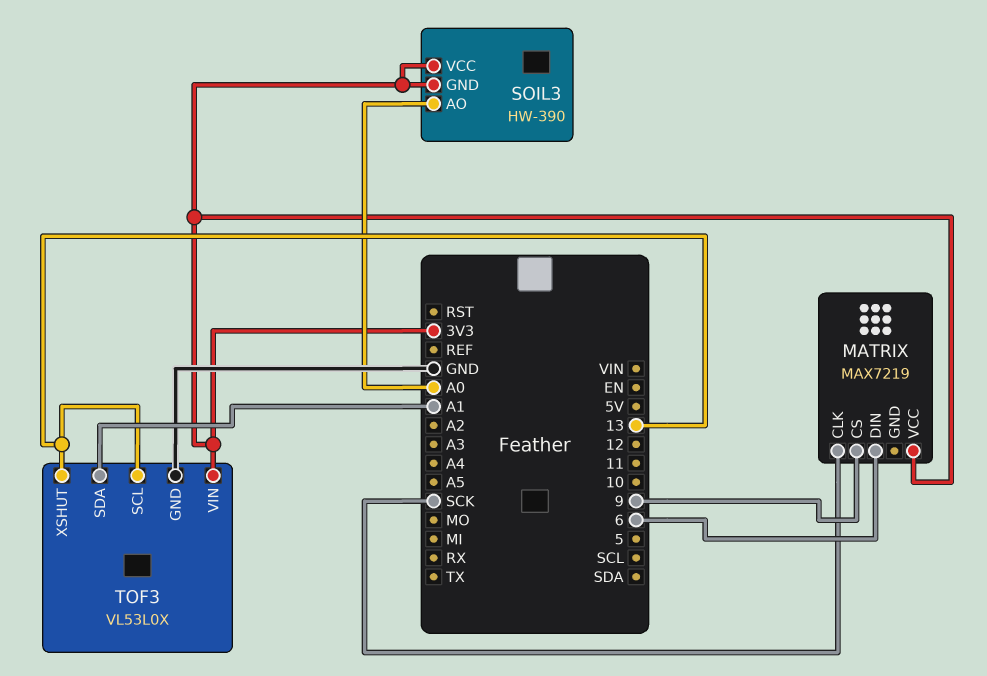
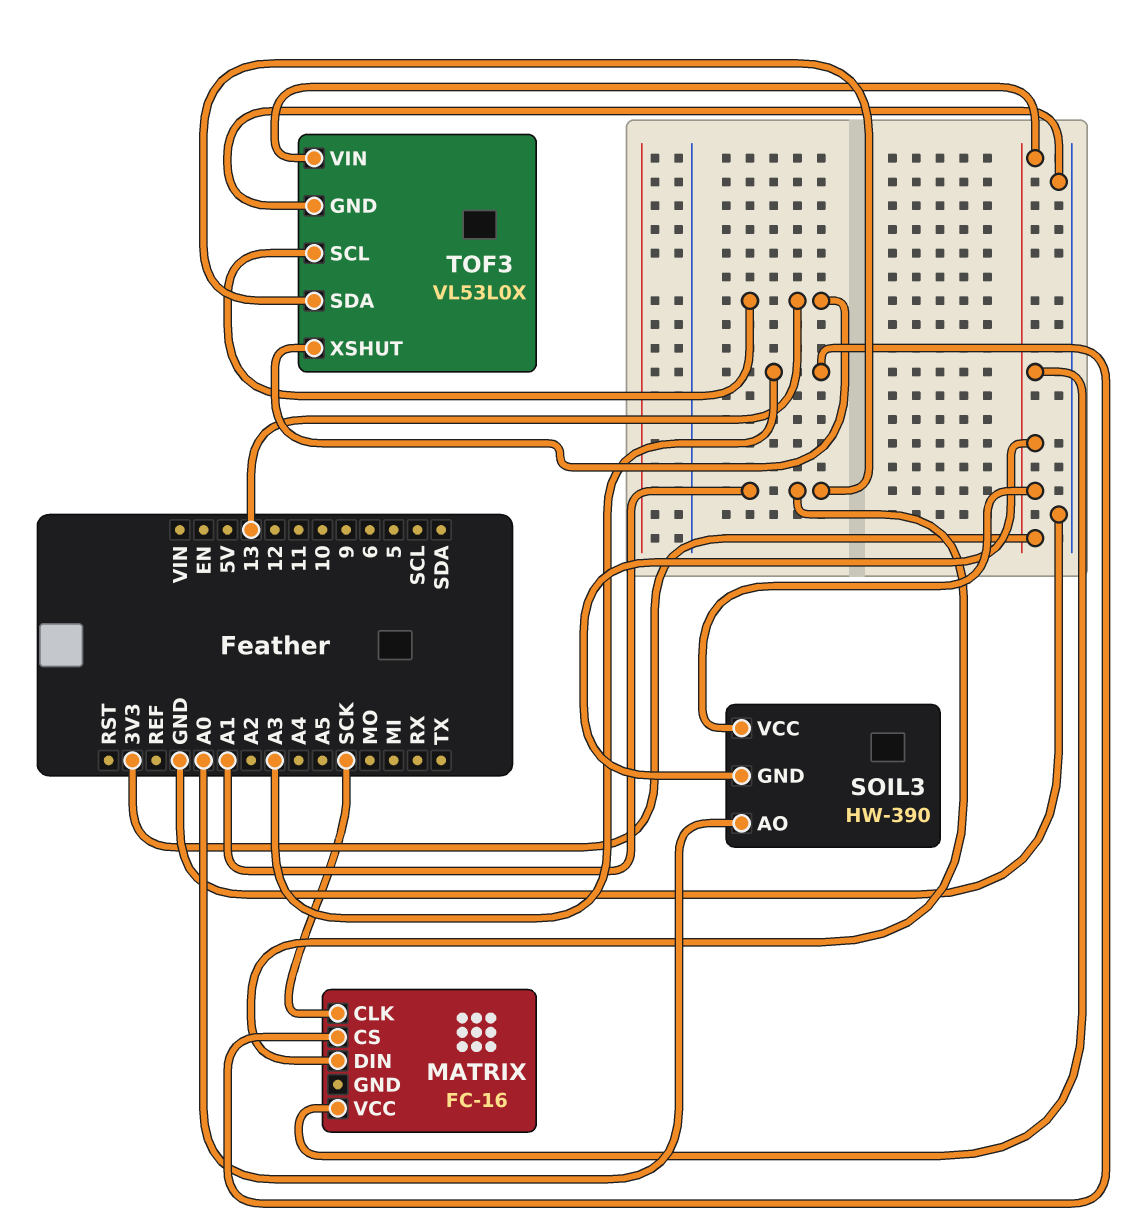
MATRIX: MAX7219 -> FC-16
MATRIX pin CS: 9 -> A3
MATRIX pin DIN: 6 -> A1

